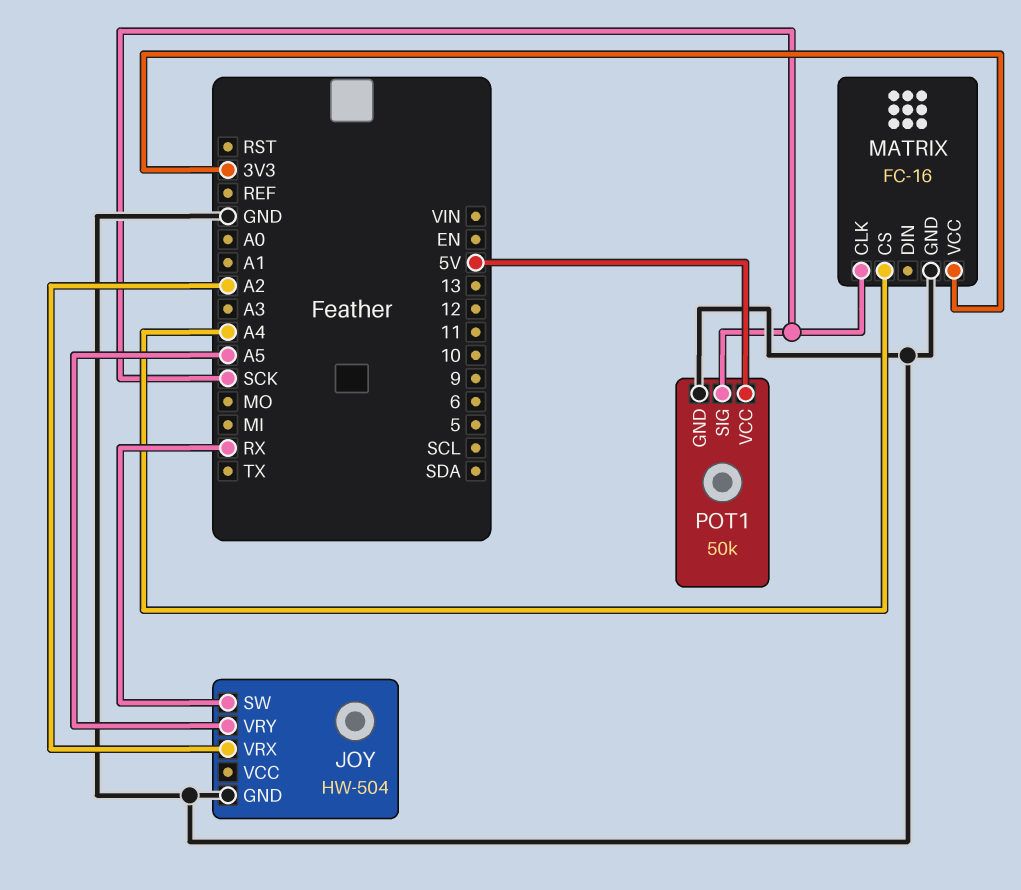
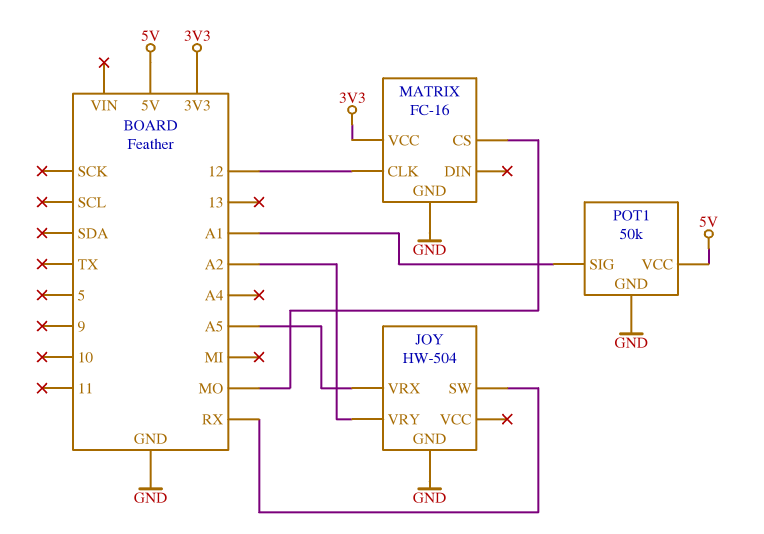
JOY pin VRX: A2 -> A5
JOY pin VRY: A5 -> A2
MATRIX pin CLK: SCK -> 12
MATRIX pin CS: A4 -> MO
POT1 pin SIG: SCK -> A1

